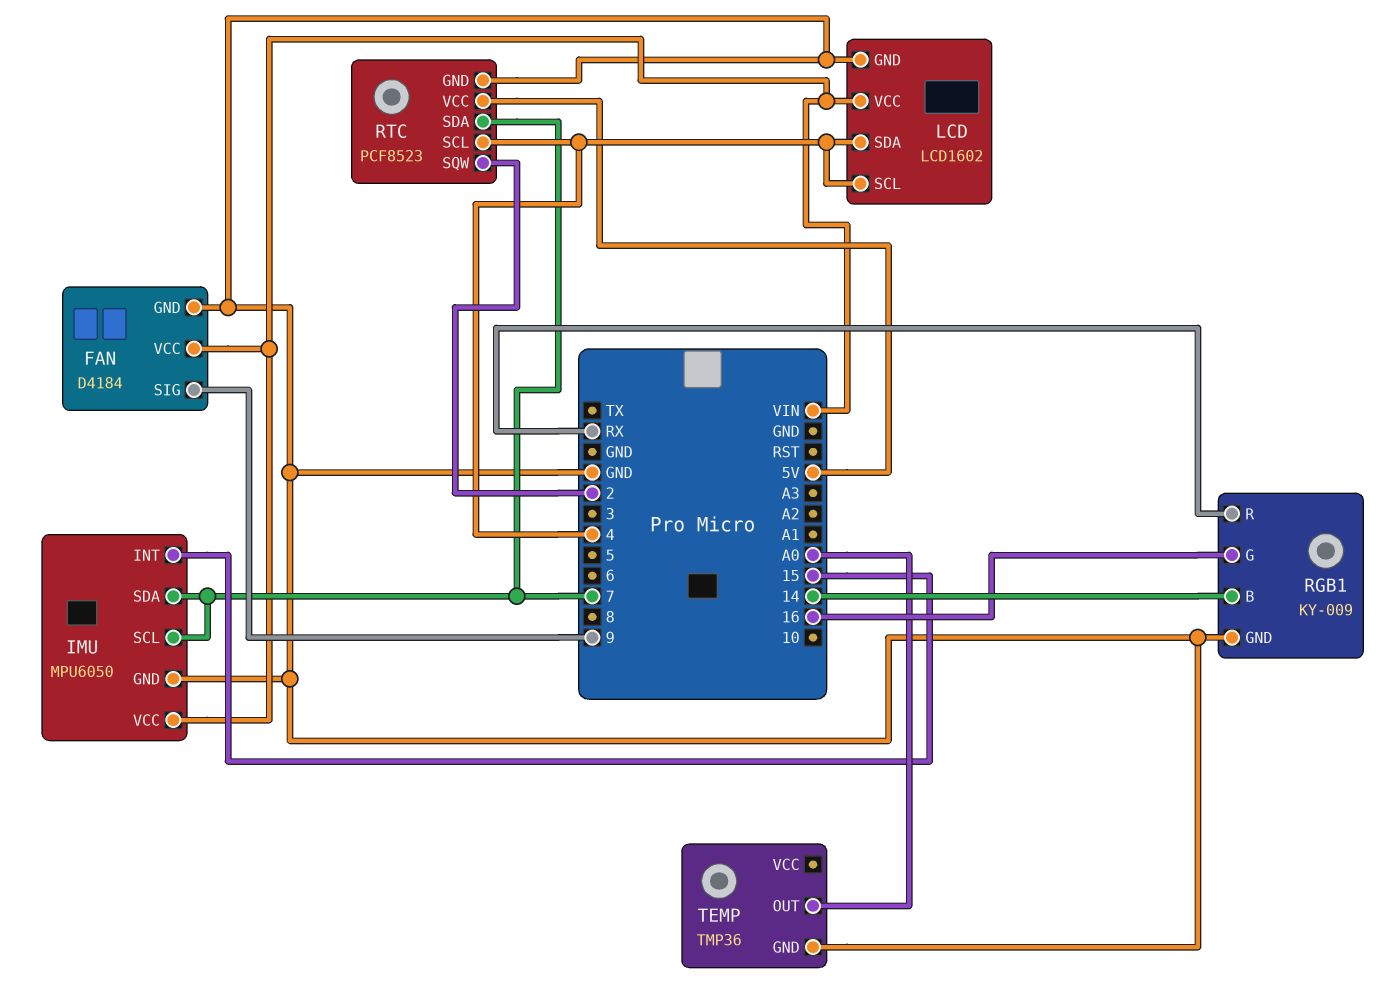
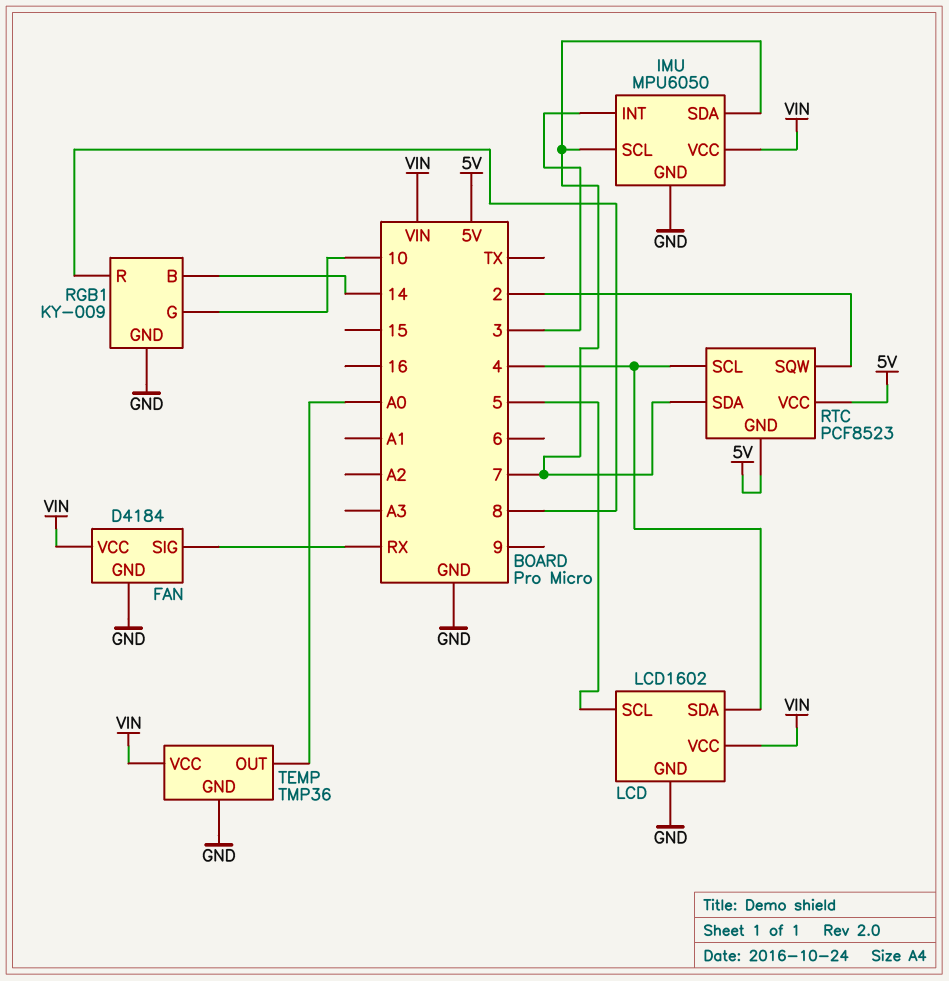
FAN pin SIG: 9 -> RX
IMU pin INT: 15 -> 3
LCD pin SCL: 4 -> 5
RGB1 pin G: 16 -> 10
RGB1 pin R: RX -> 8
RTC pin GND: GND -> 5V
TEMP pin VCC: none -> VIN

